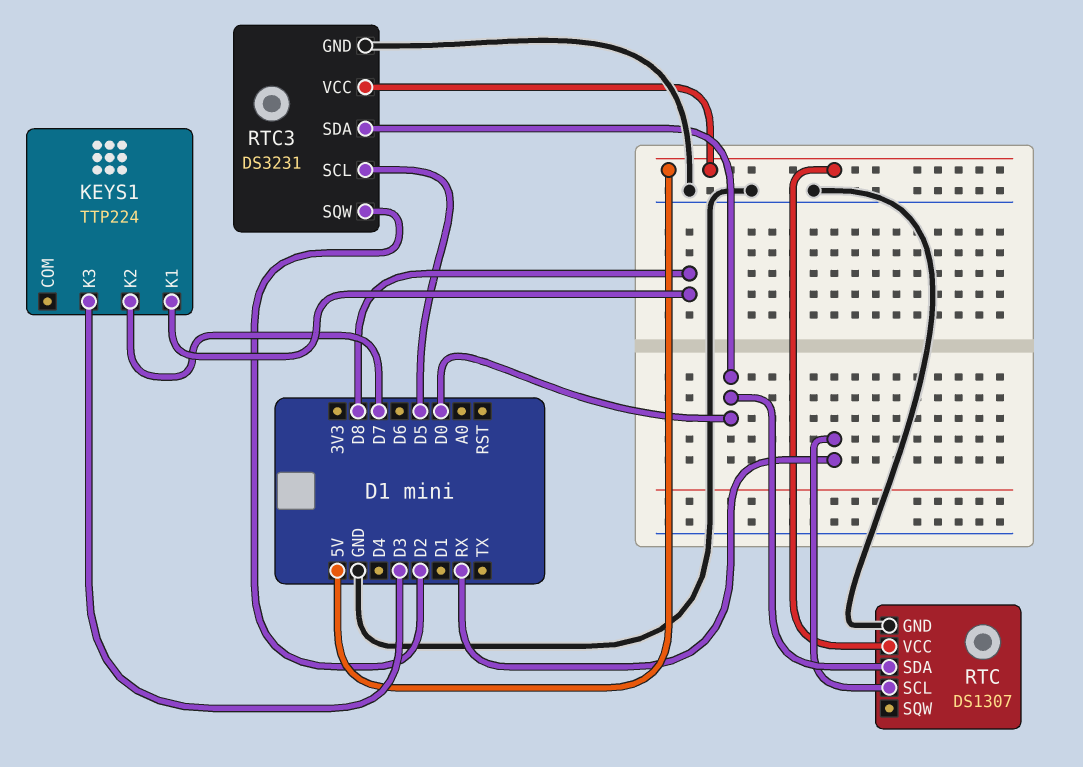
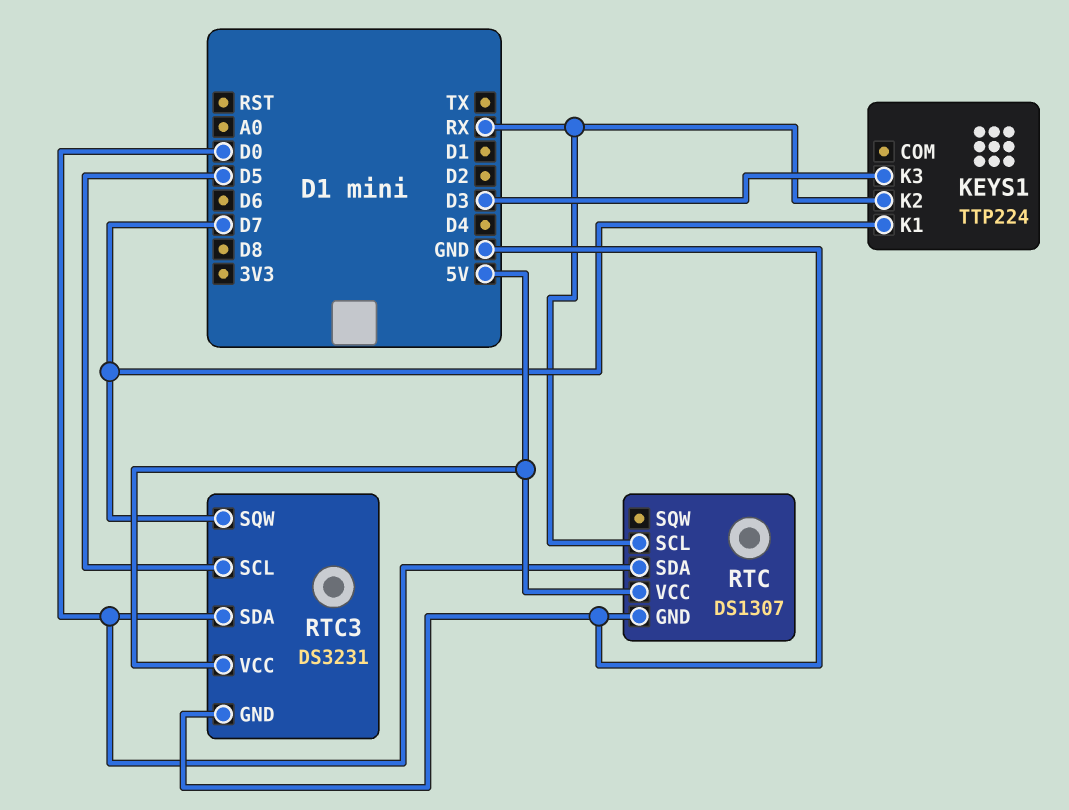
KEYS1 pin K1: D8 -> D7
KEYS1 pin K2: D7 -> RX
RTC3 pin SQW: D2 -> D7

